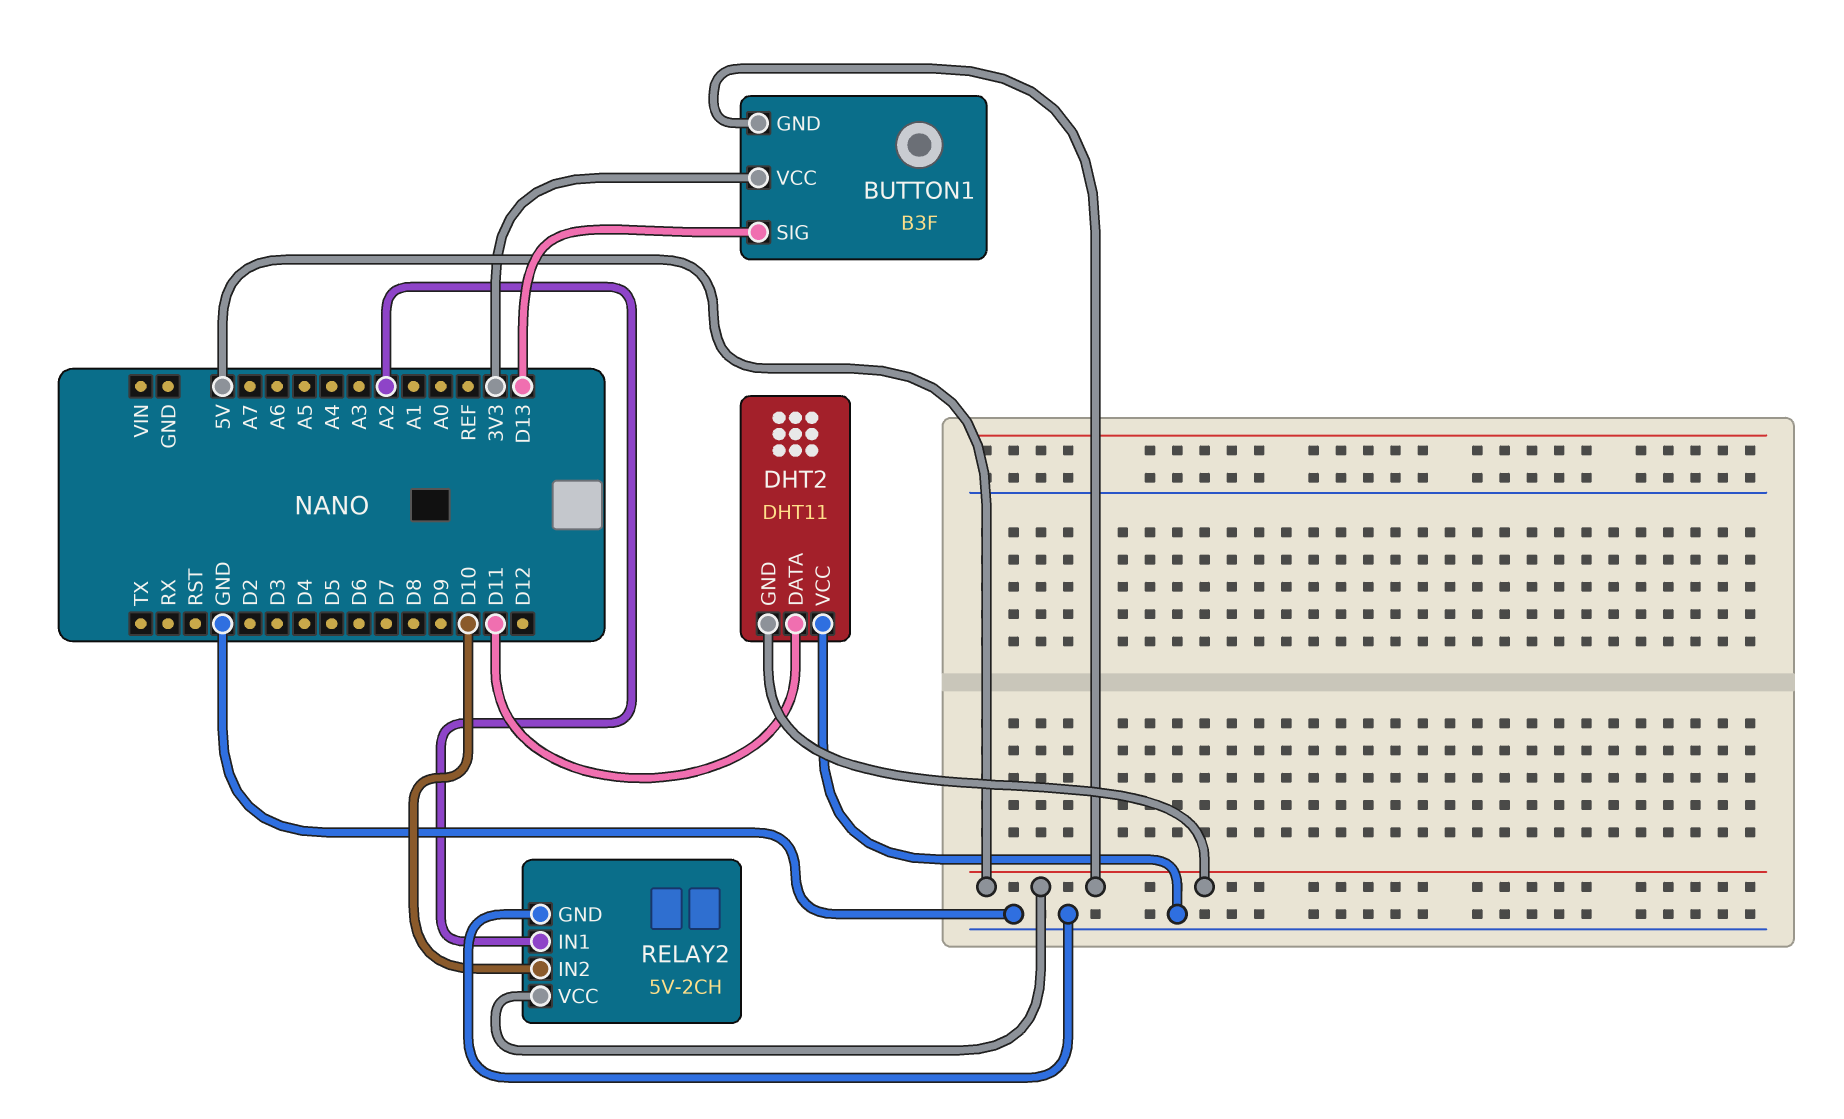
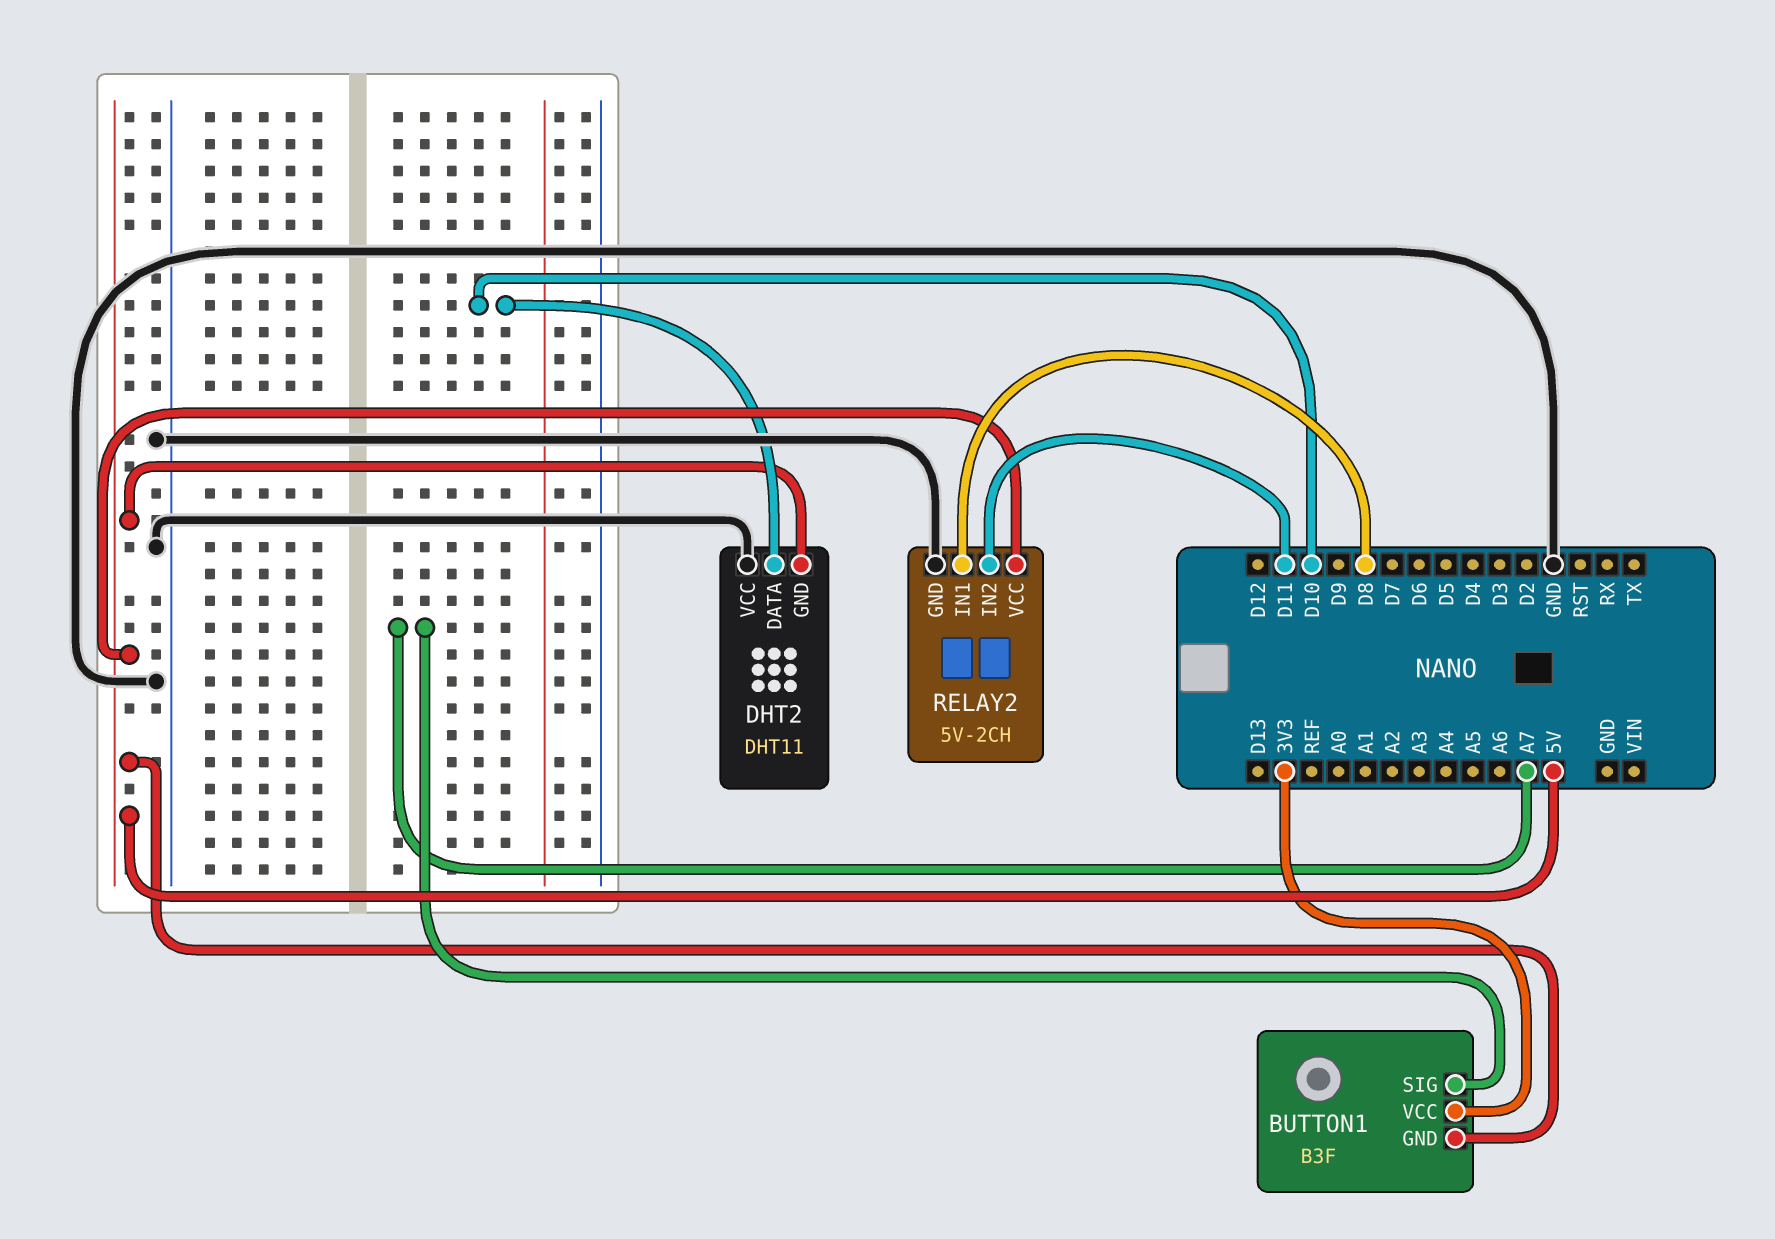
BUTTON1 pin SIG: D13 -> A7
DHT2 pin DATA: D11 -> D10
RELAY2 pin IN1: A2 -> D8
RELAY2 pin IN2: D10 -> D11

